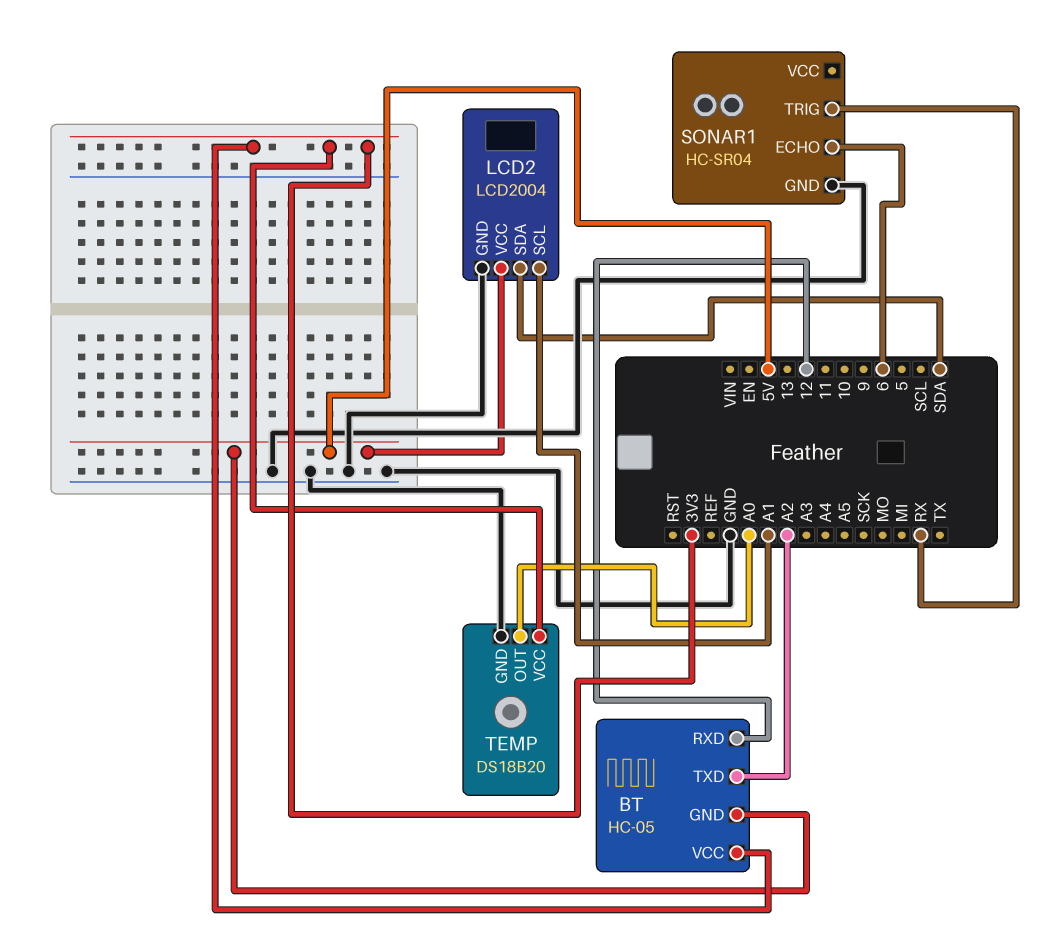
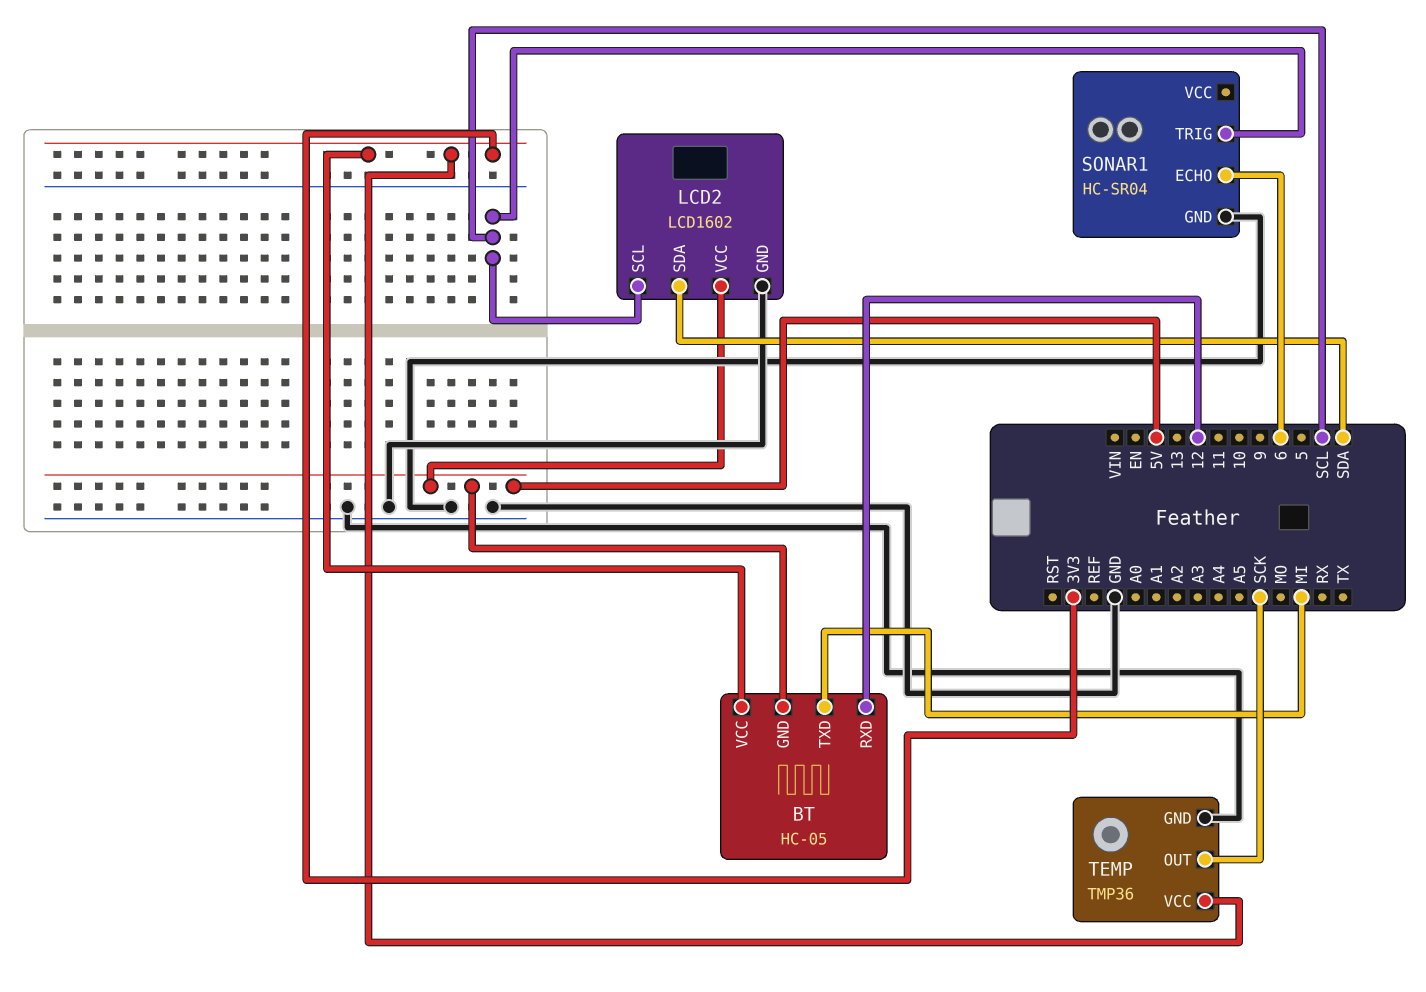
BT pin TXD: A2 -> MI
LCD2: LCD2004 -> LCD1602
LCD2 pin SCL: A1 -> SCL
SONAR1 pin TRIG: RX -> SCL
TEMP: DS18B20 -> TMP36
TEMP pin OUT: A0 -> SCK

